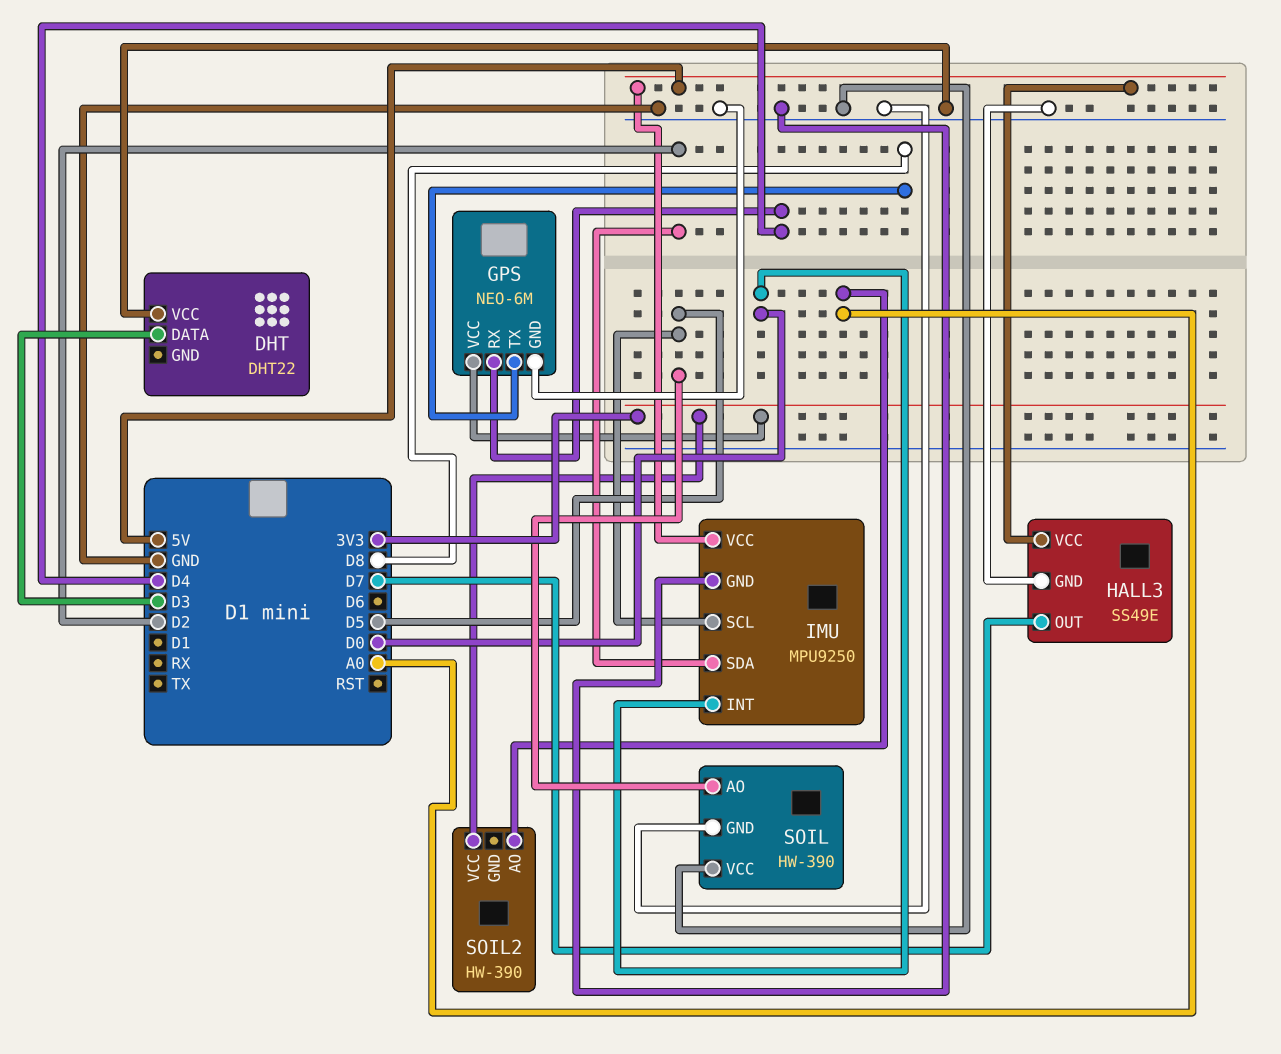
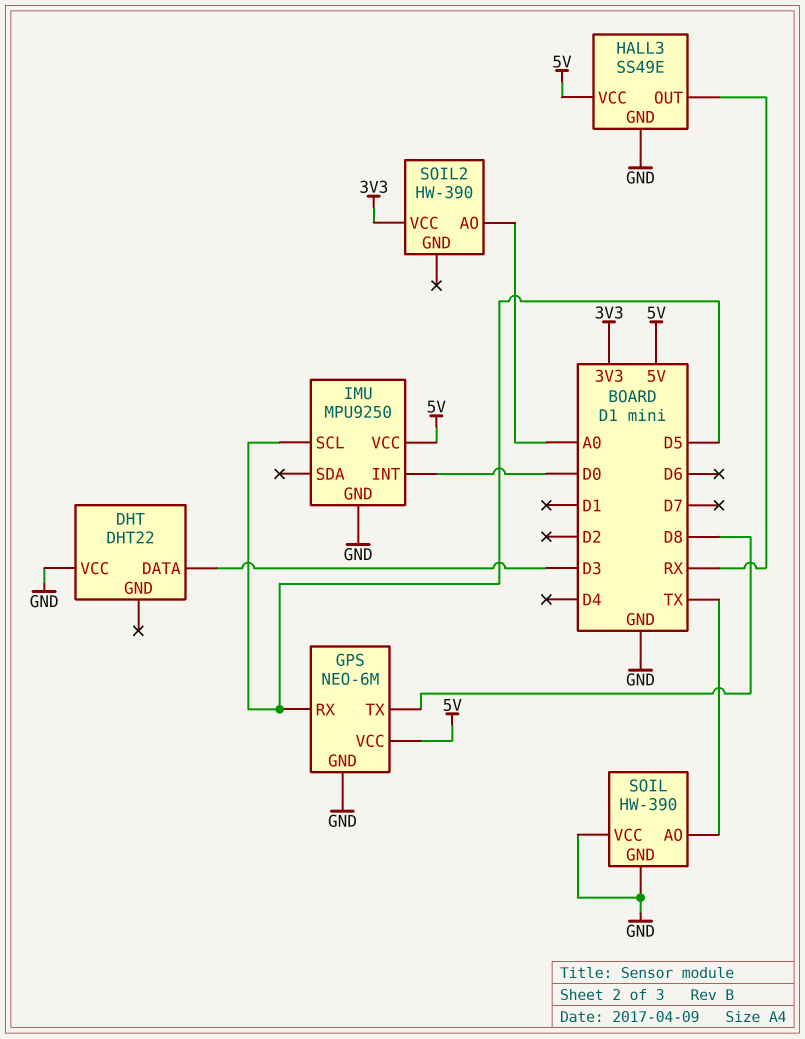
GPS pin RX: D4 -> D5
GPS pin VCC: 3V3 -> 5V
HALL3 pin OUT: D7 -> RX
IMU pin SDA: D2 -> none
SOIL pin AO: D5 -> TX

